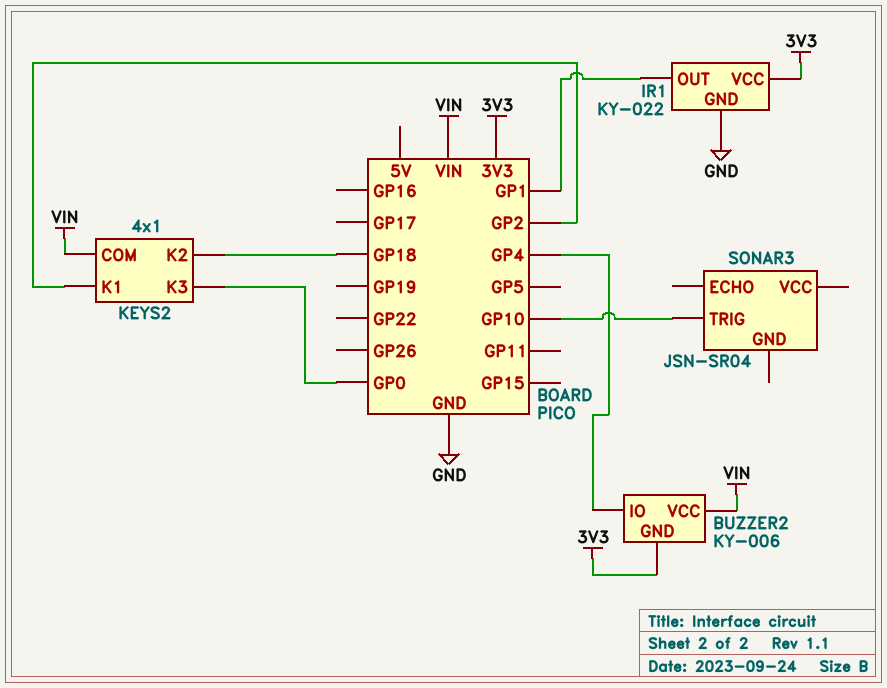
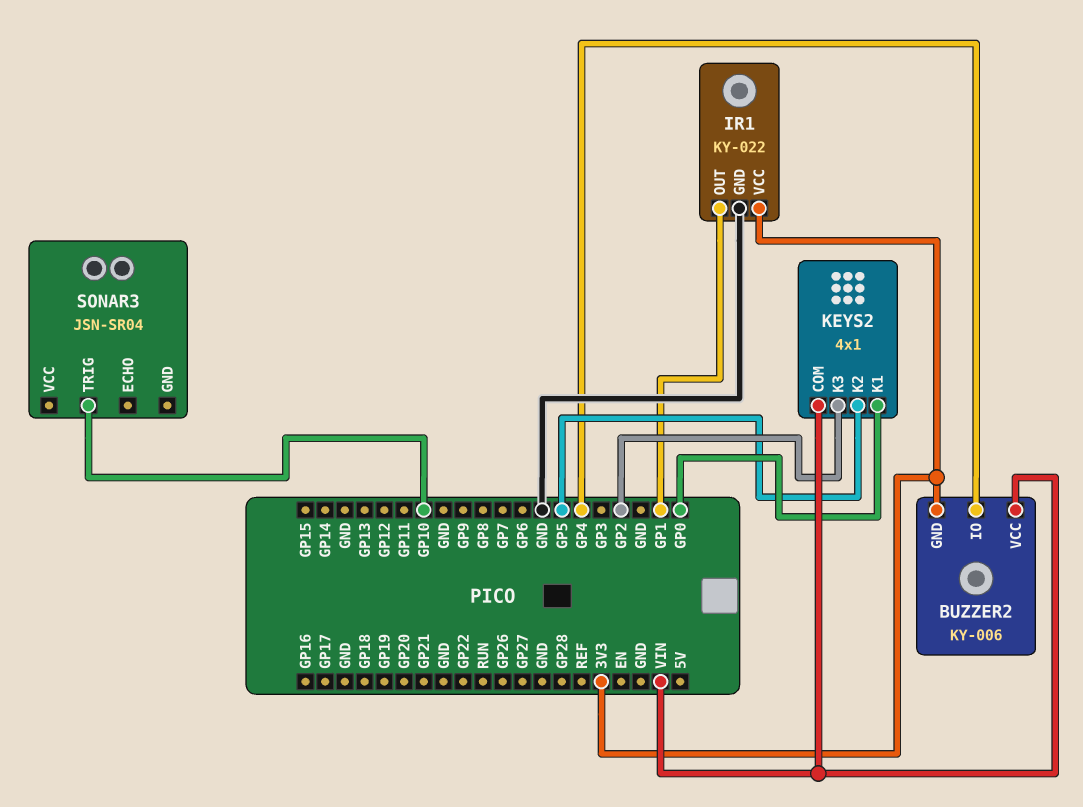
KEYS2 pin K1: GP2 -> GP0
KEYS2 pin K2: GP18 -> GP5
KEYS2 pin K3: GP0 -> GP2

